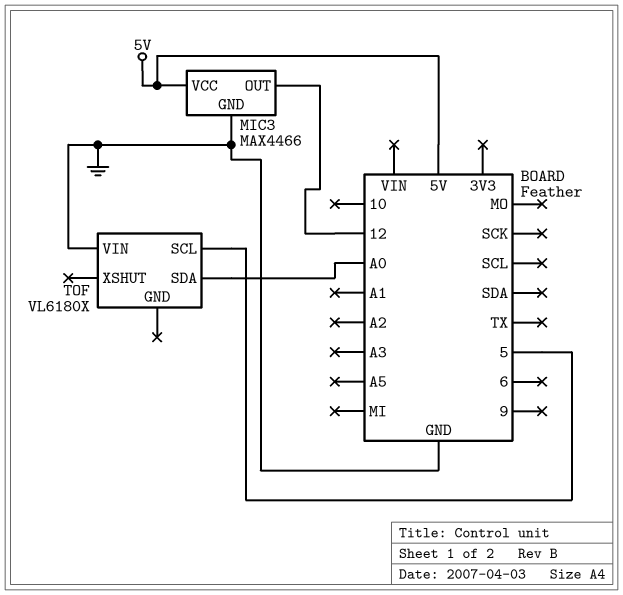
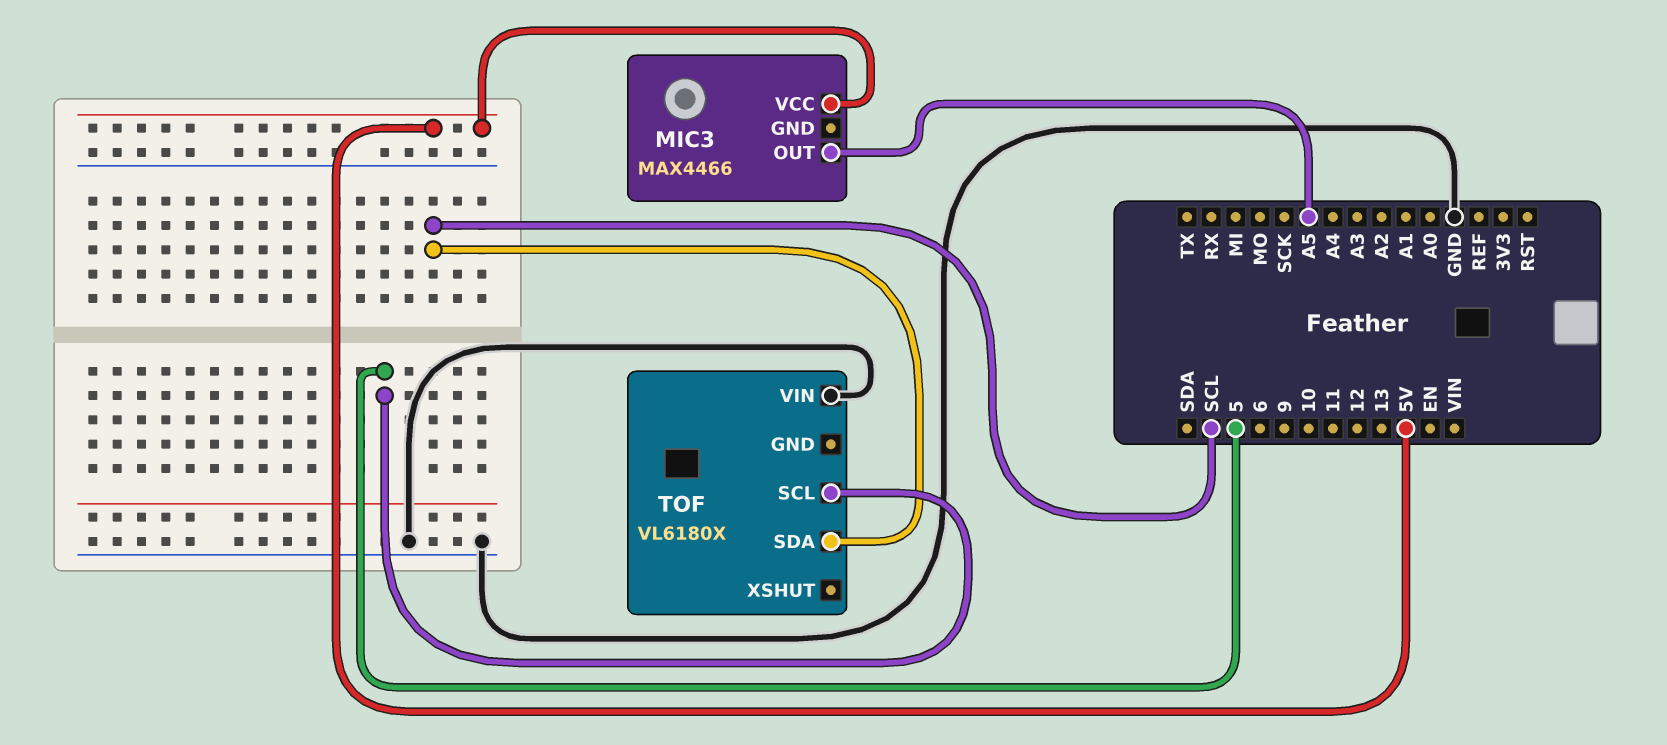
MIC3 pin GND: GND -> none
MIC3 pin OUT: 12 -> A5
TOF pin SDA: A0 -> SCL

